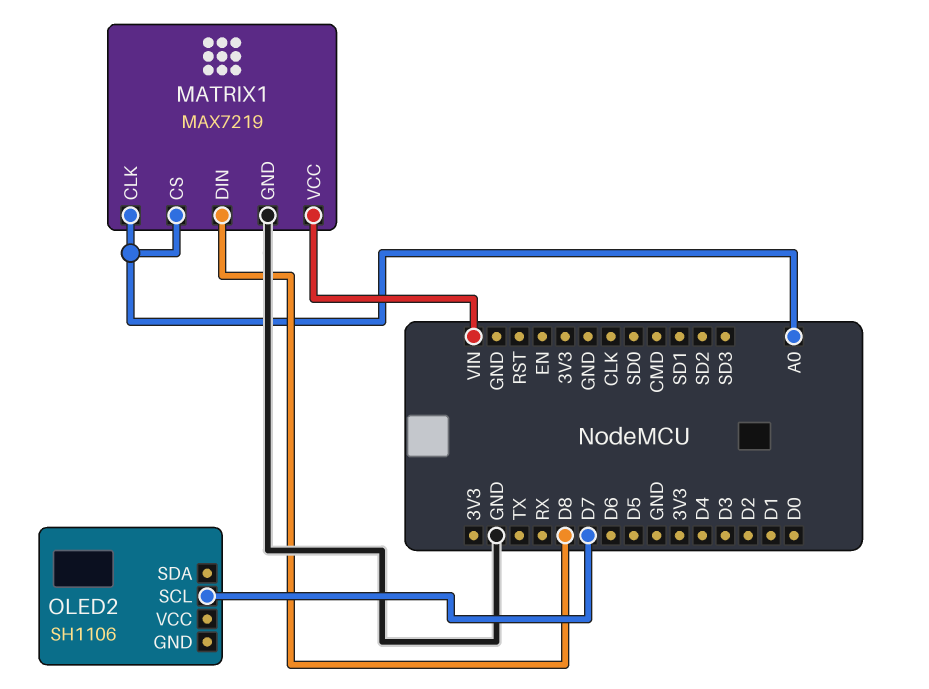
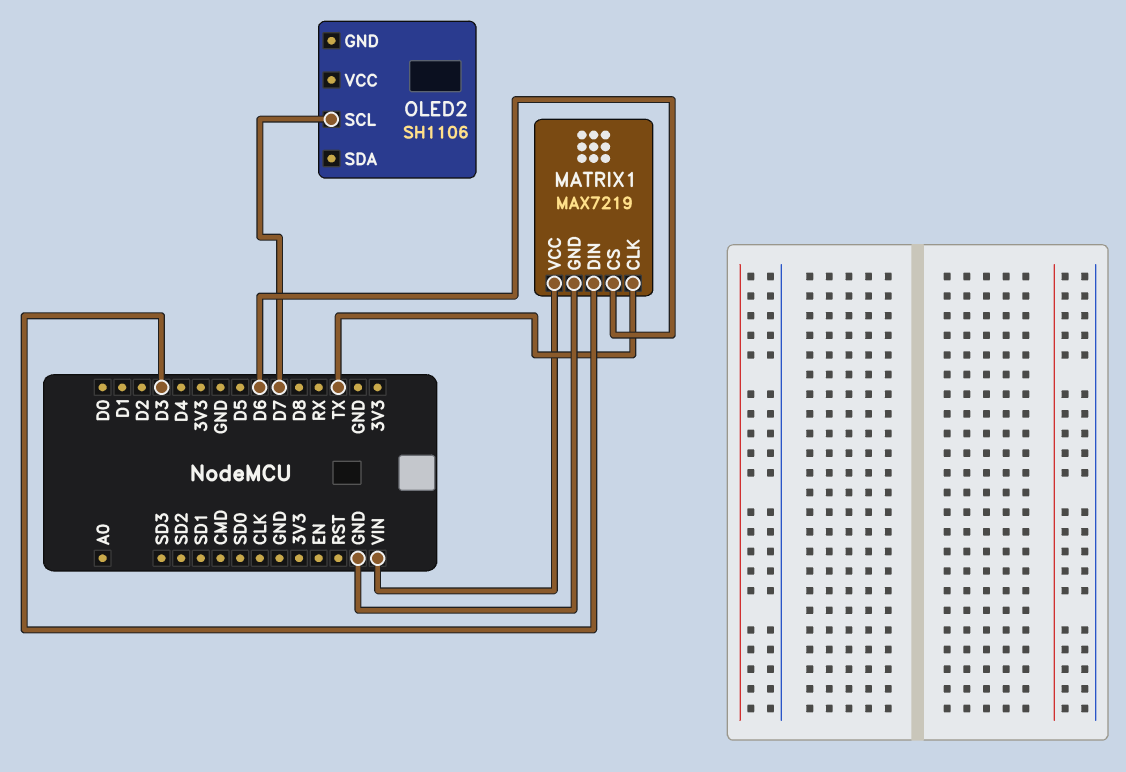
MATRIX1 pin CLK: A0 -> TX
MATRIX1 pin CS: A0 -> D6
MATRIX1 pin DIN: D8 -> D3

